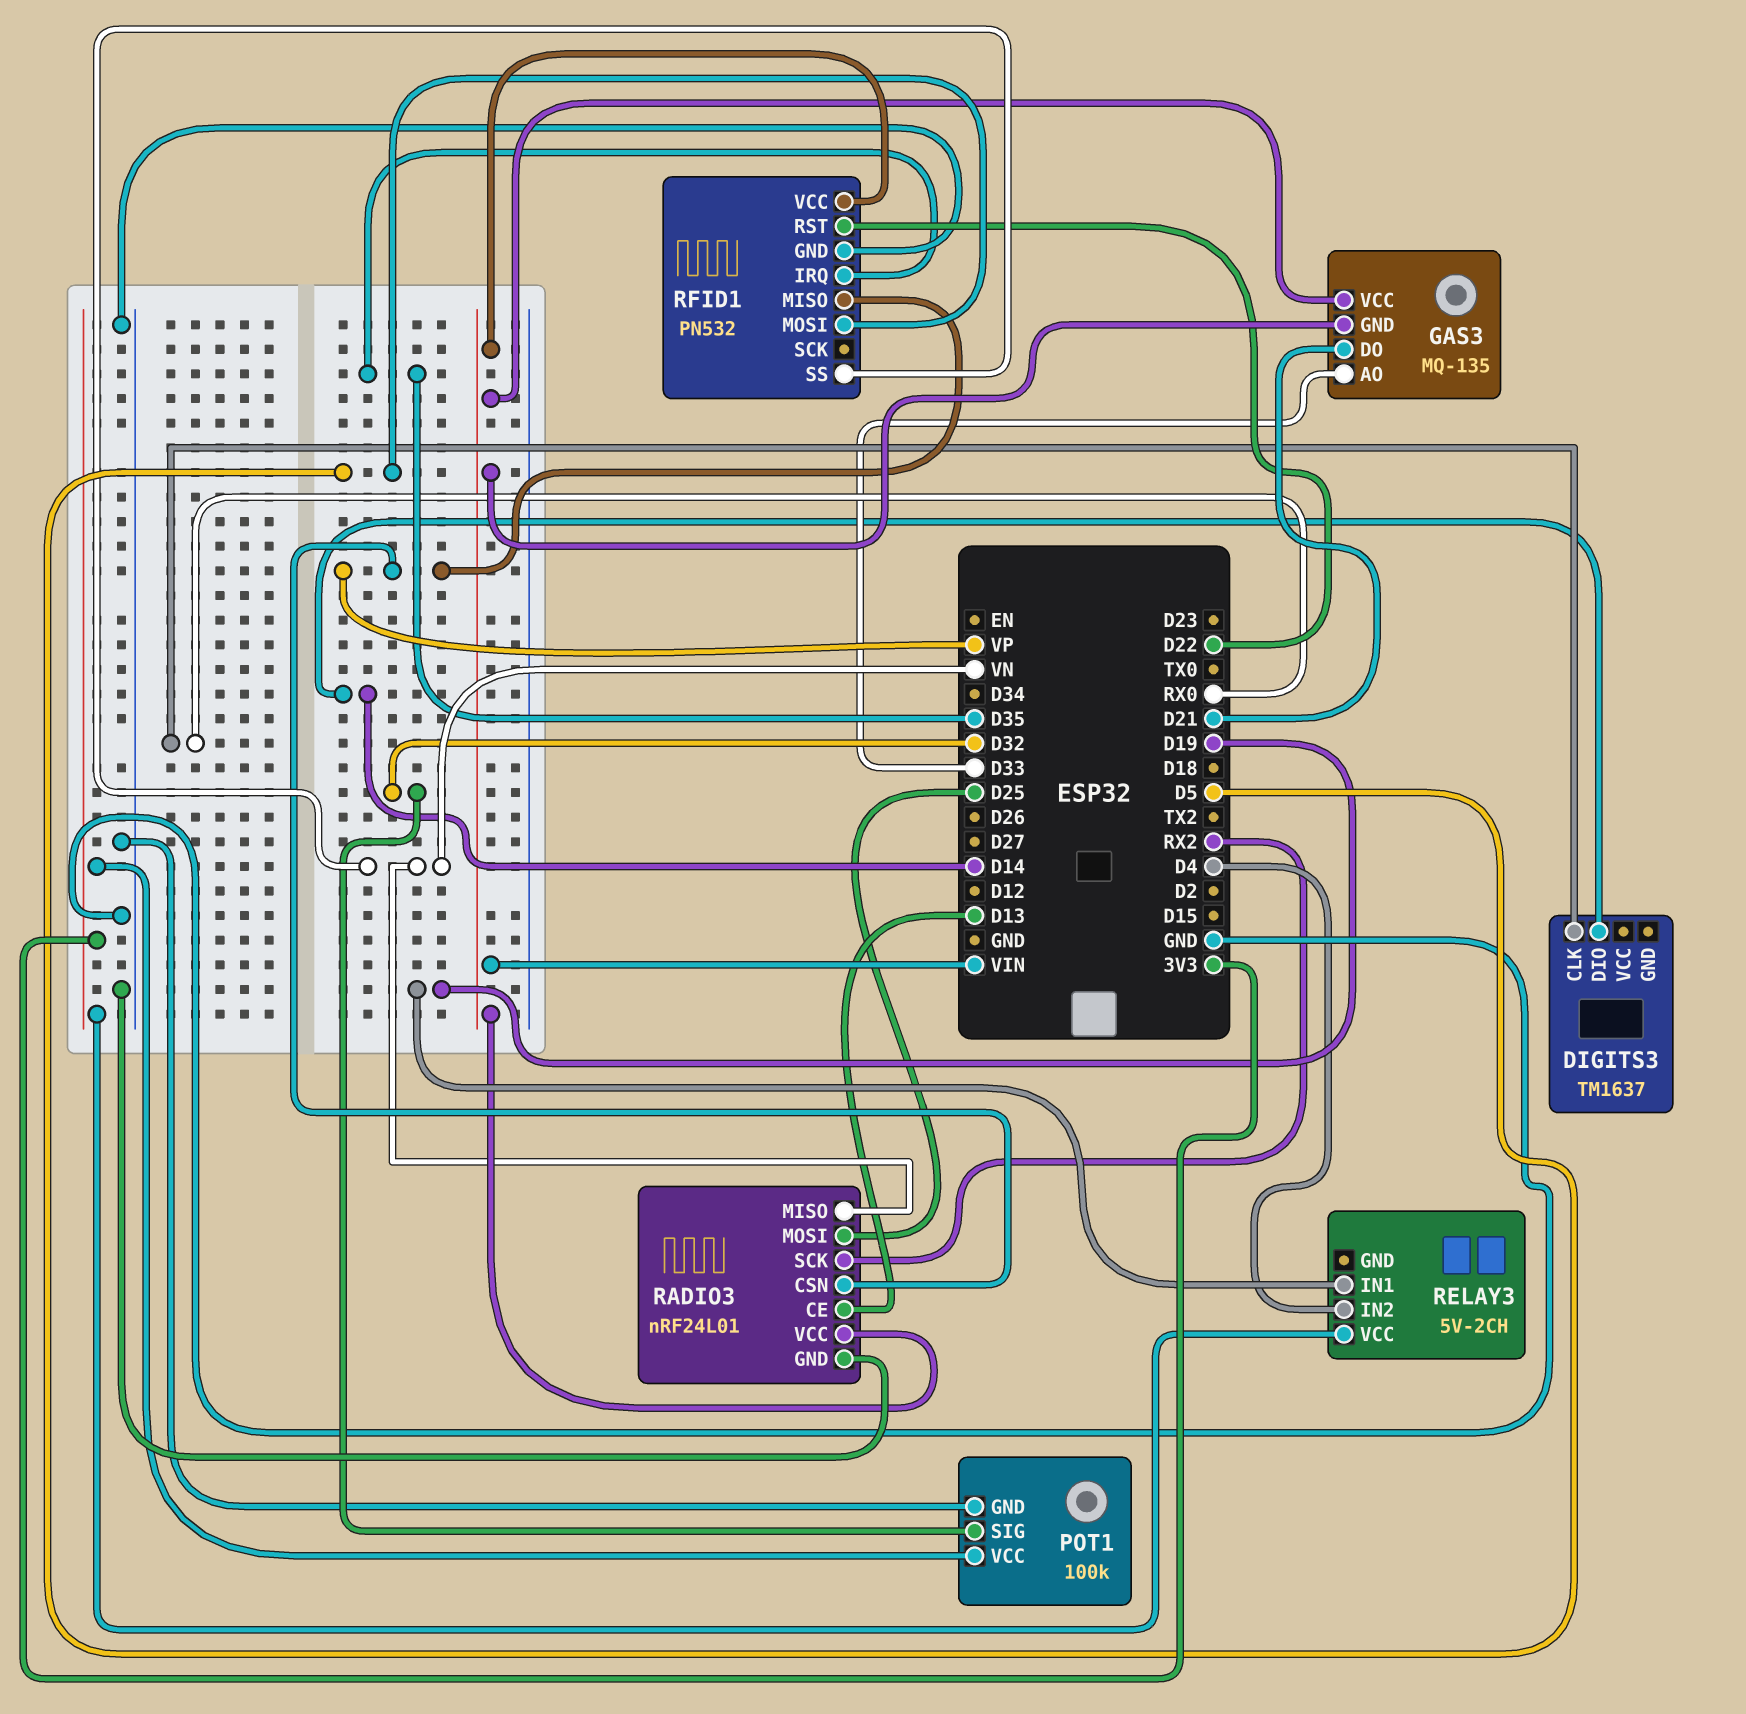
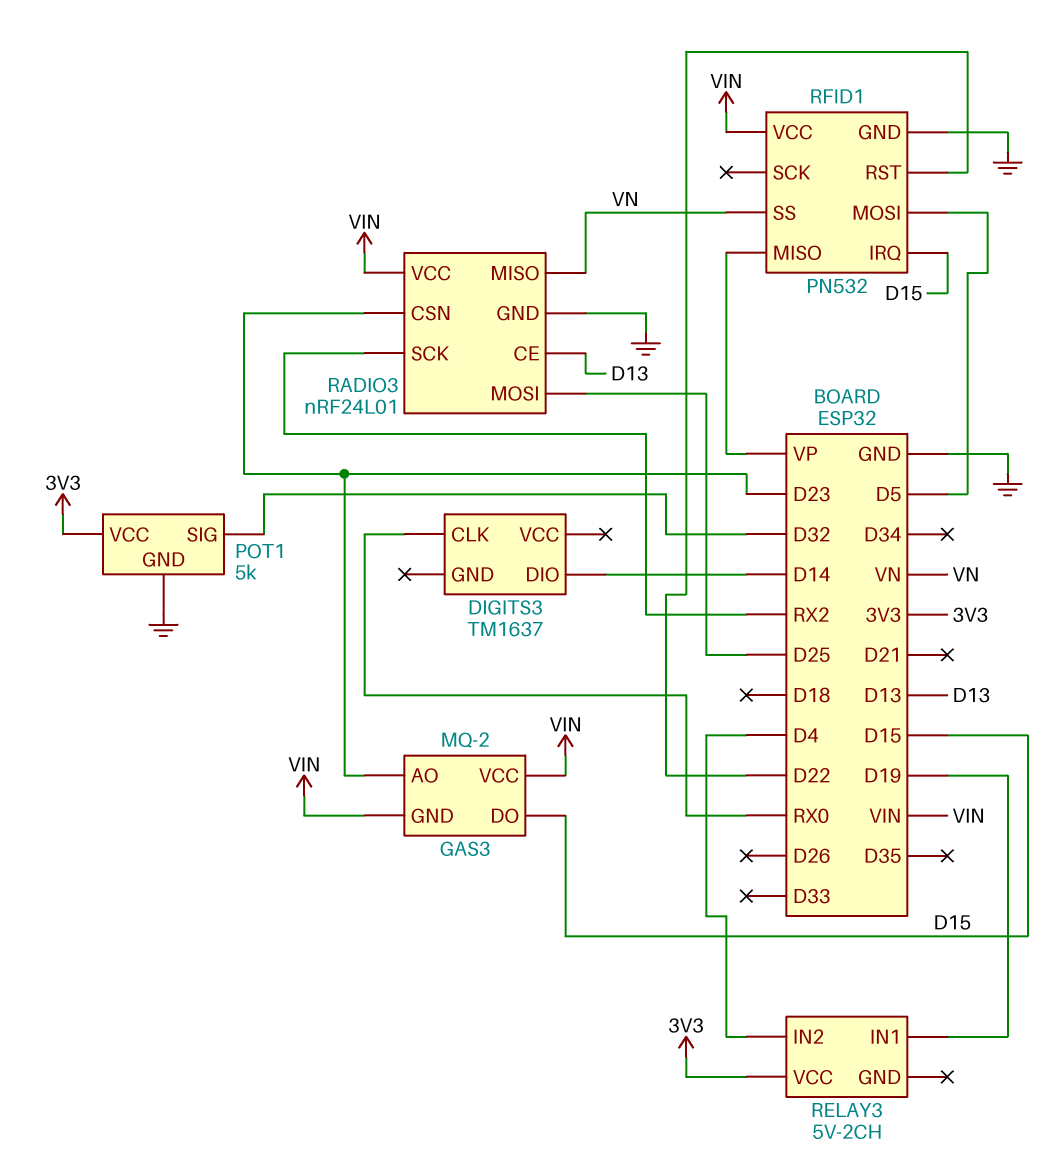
GAS3: MQ-135 -> MQ-2
GAS3 pin AO: D33 -> D23
GAS3 pin DO: D21 -> D15
POT1: 100k -> 5k
RADIO3 pin CSN: VP -> D23
RFID1 pin IRQ: D35 -> D15

